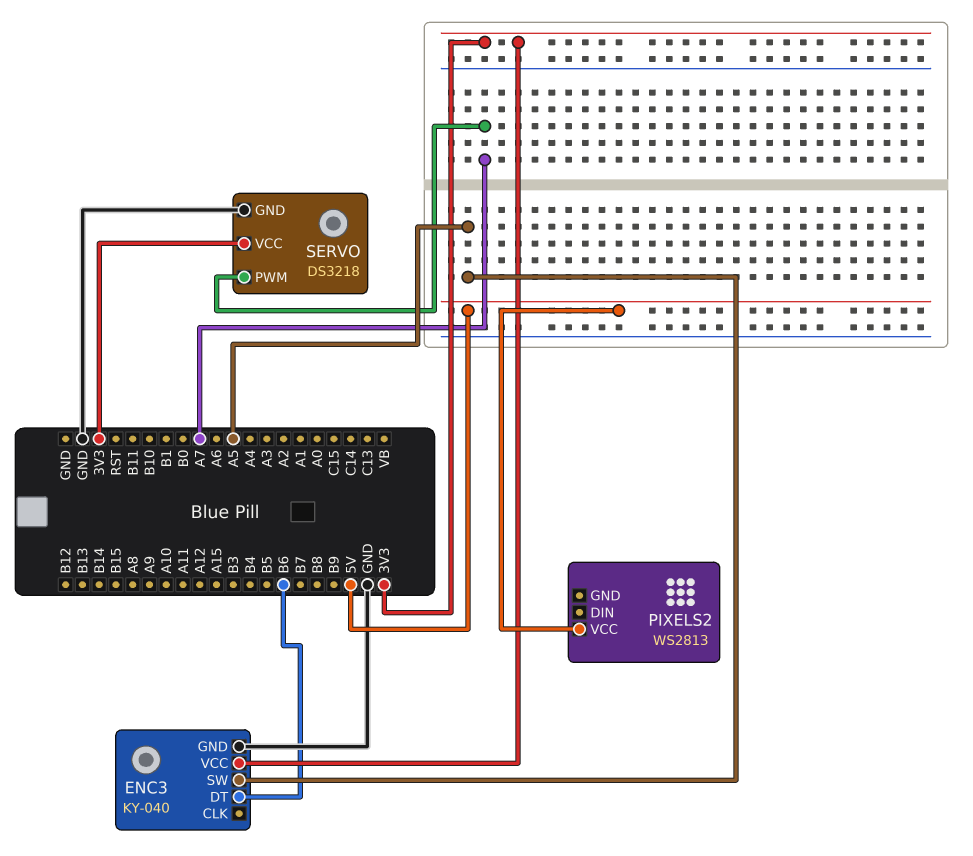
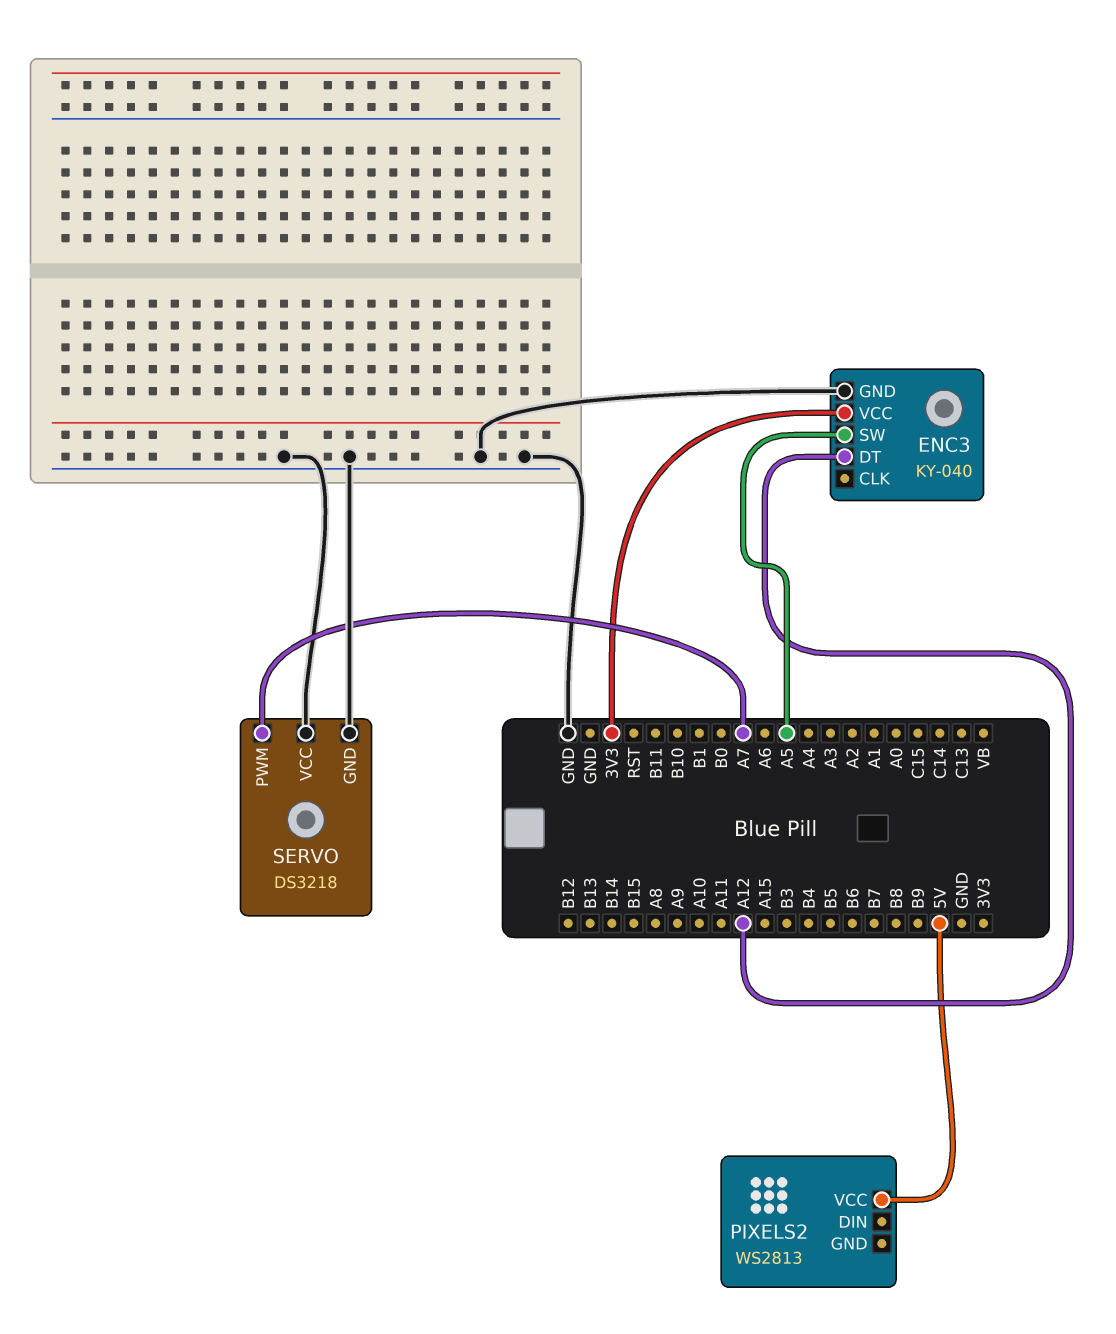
ENC3 pin DT: B6 -> A12
SERVO pin VCC: 3V3 -> GND

